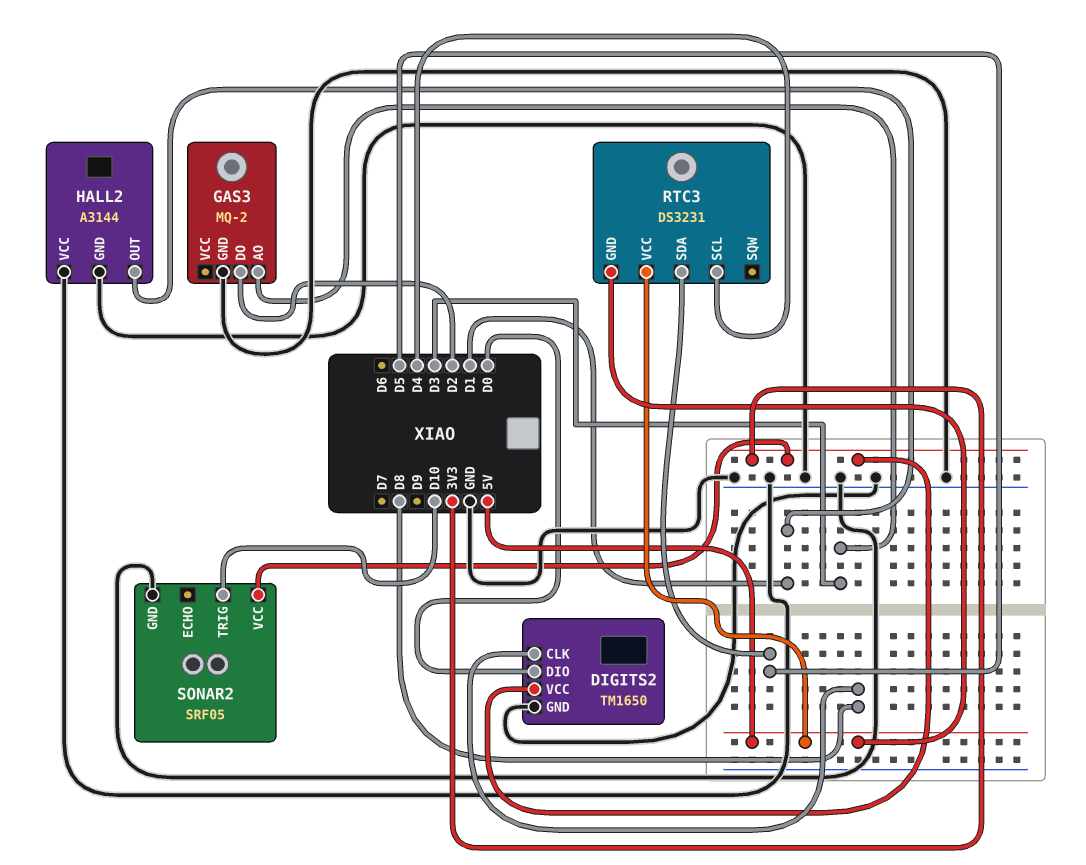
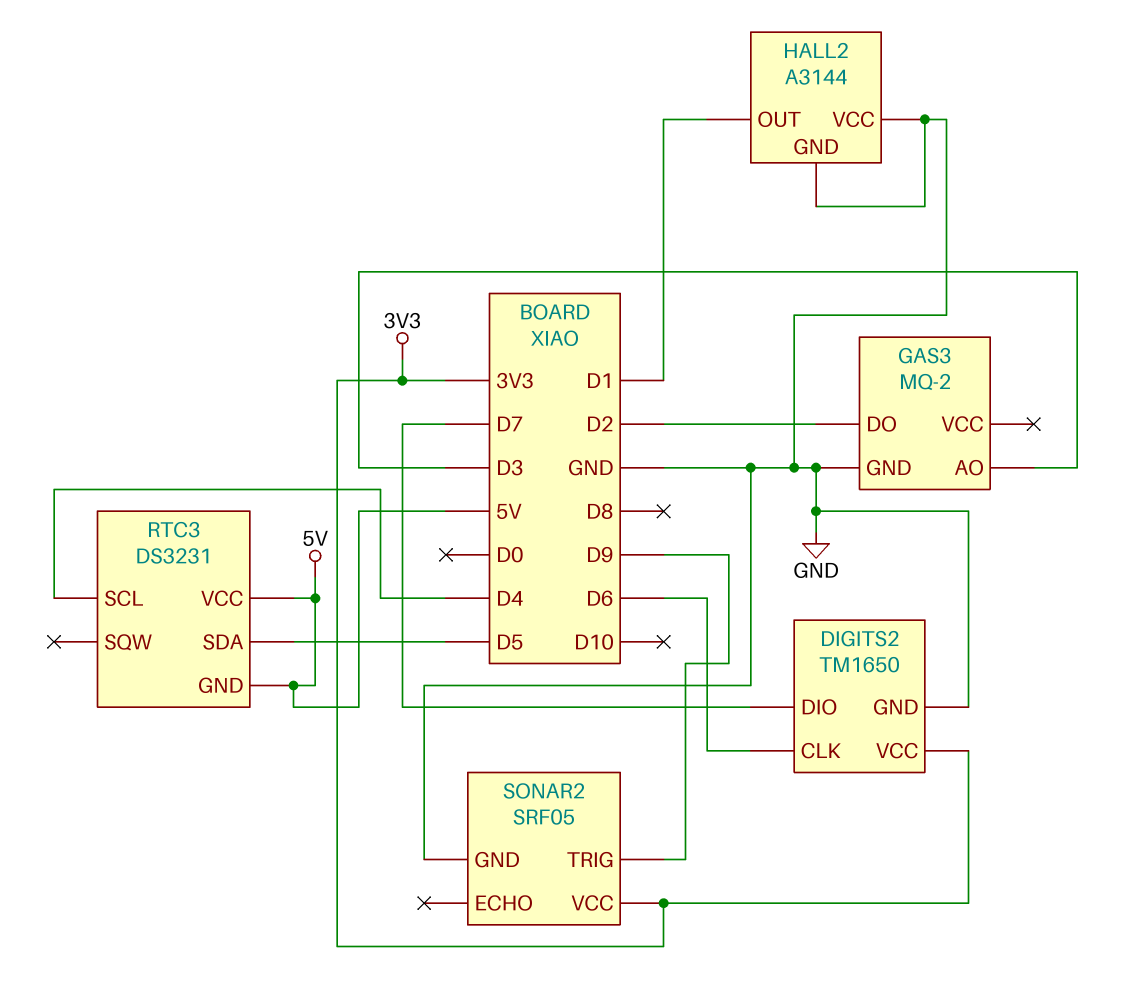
DIGITS2 pin CLK: D8 -> D6
DIGITS2 pin DIO: D0 -> D7
SONAR2 pin TRIG: D10 -> D9

